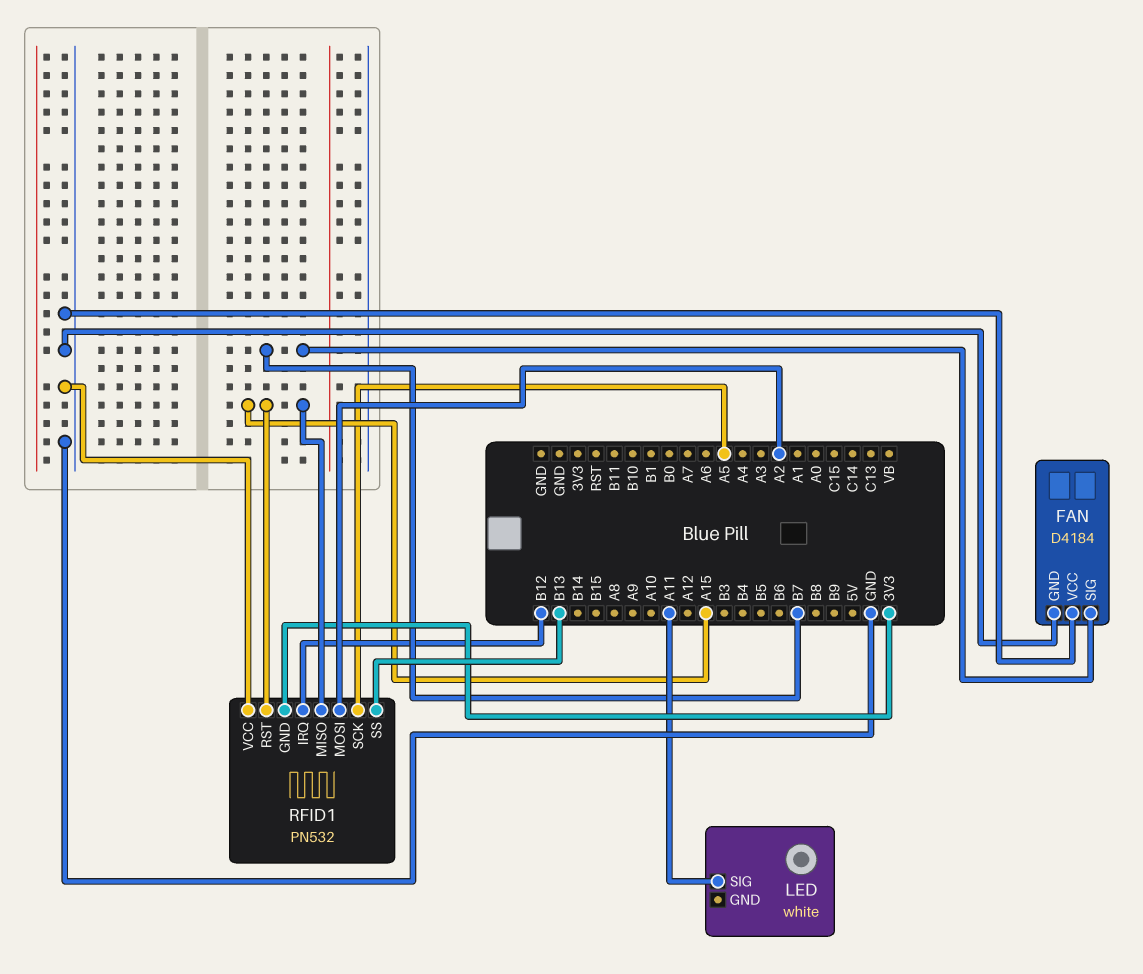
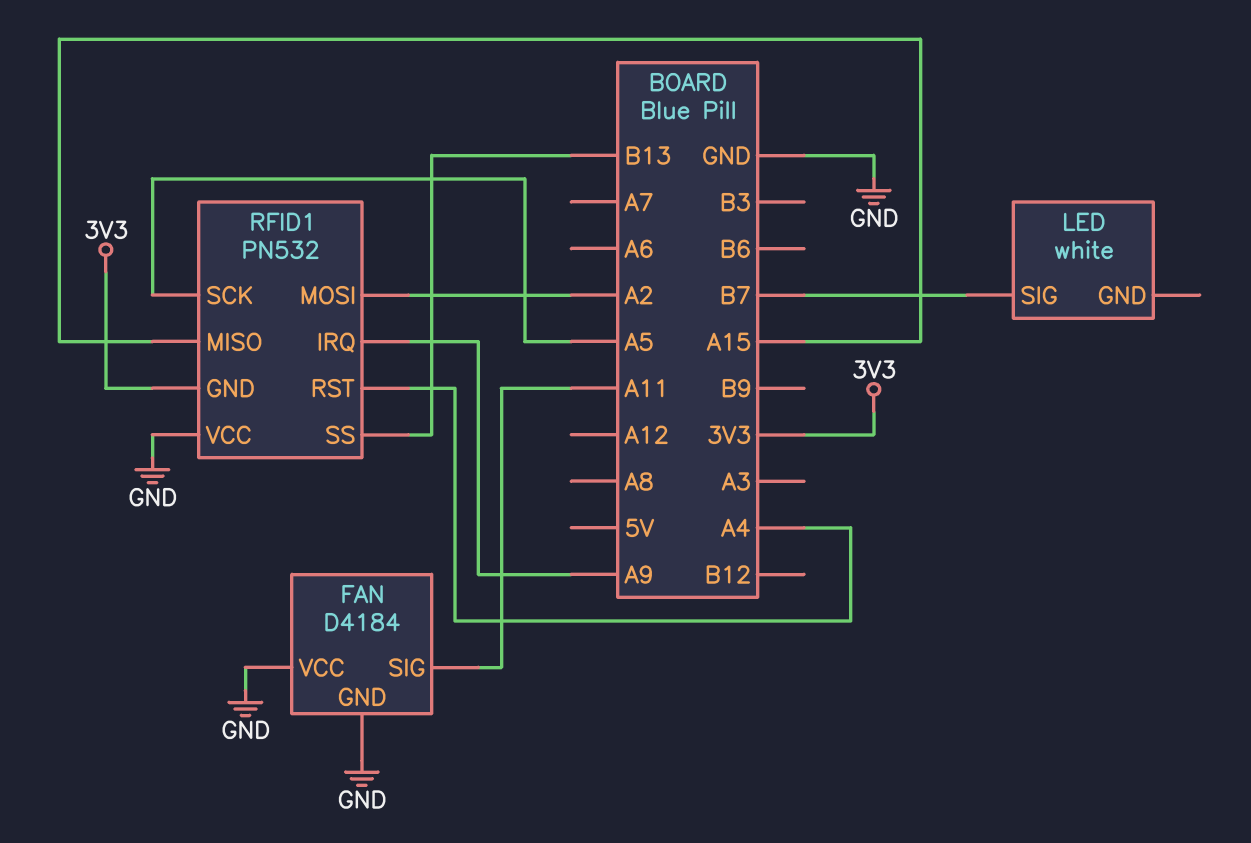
FAN pin SIG: B7 -> A11
LED pin SIG: A11 -> B7
RFID1 pin IRQ: B12 -> A9
RFID1 pin RST: A15 -> A4

